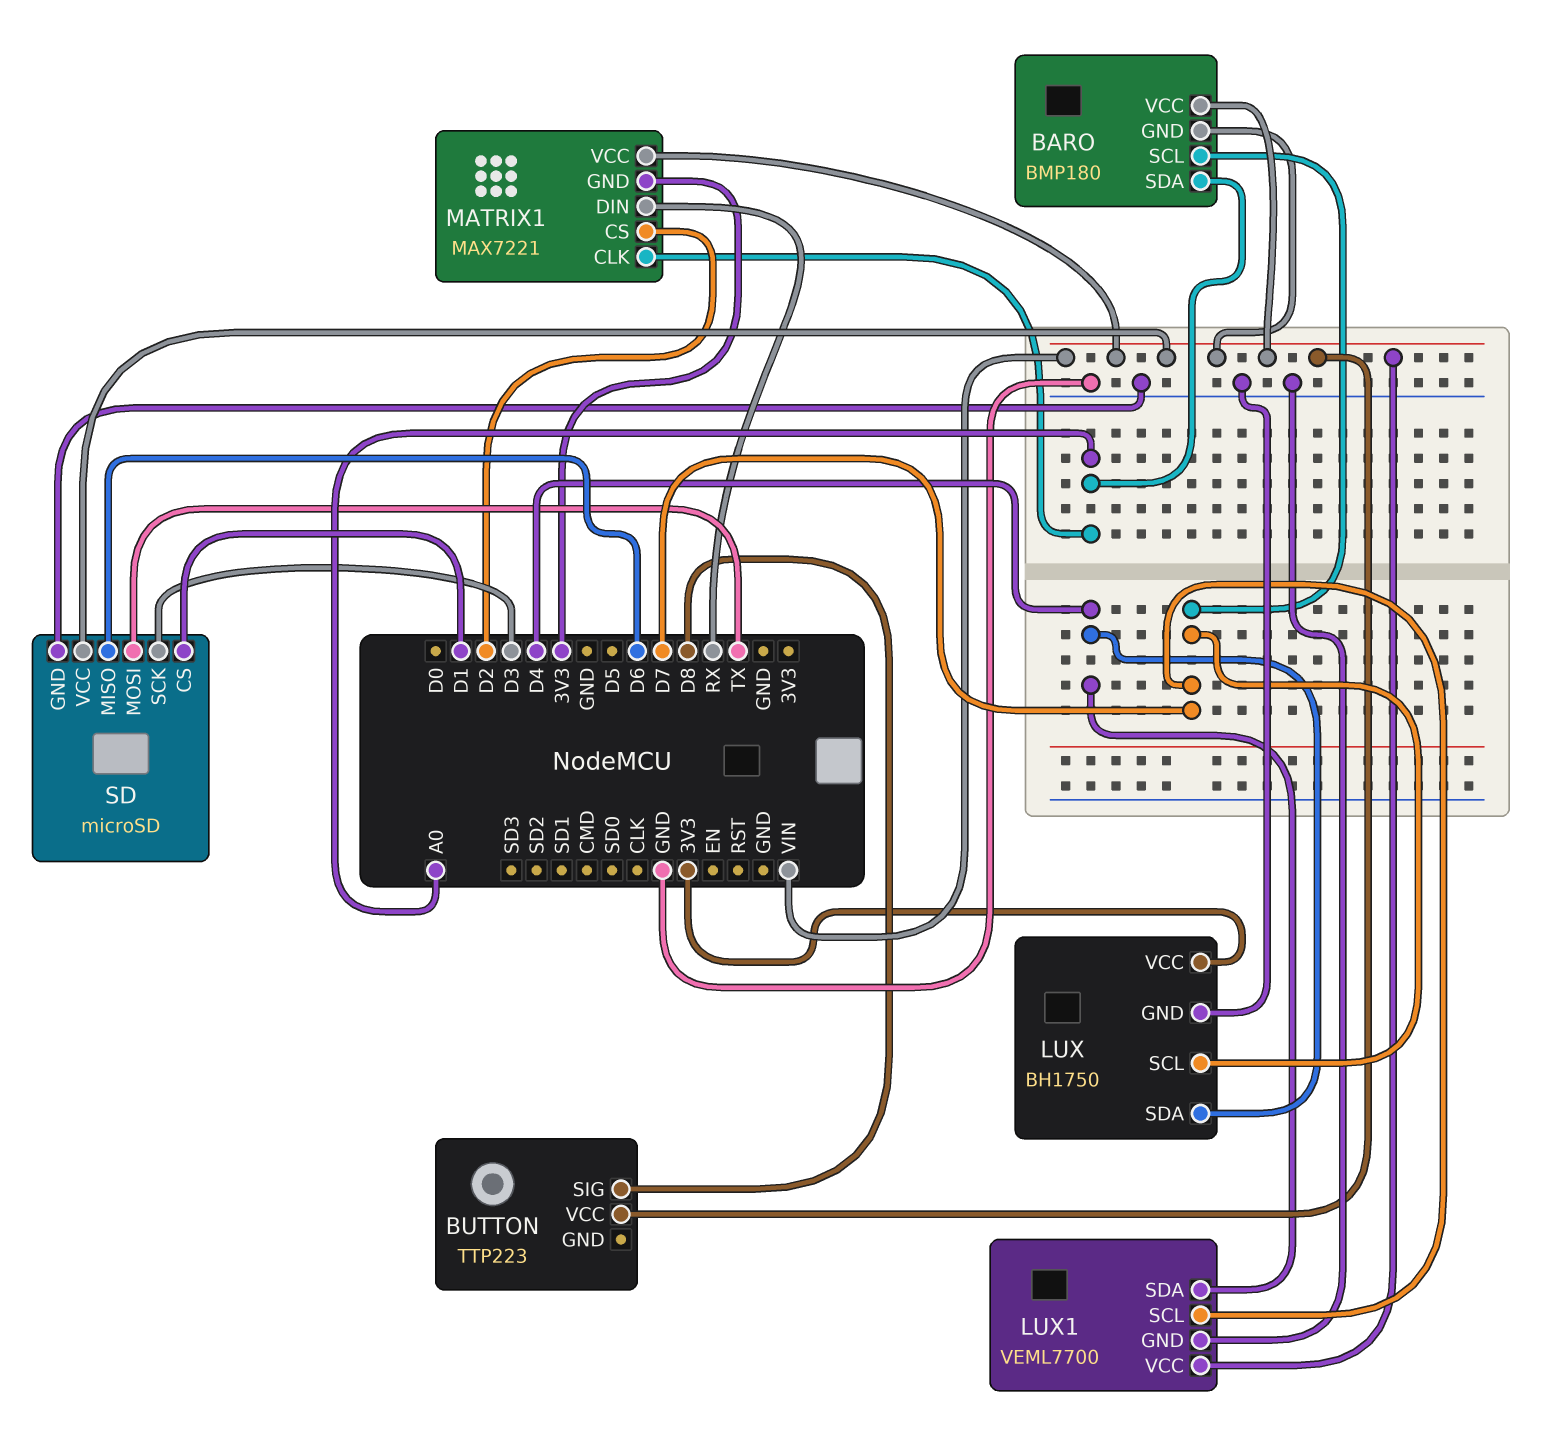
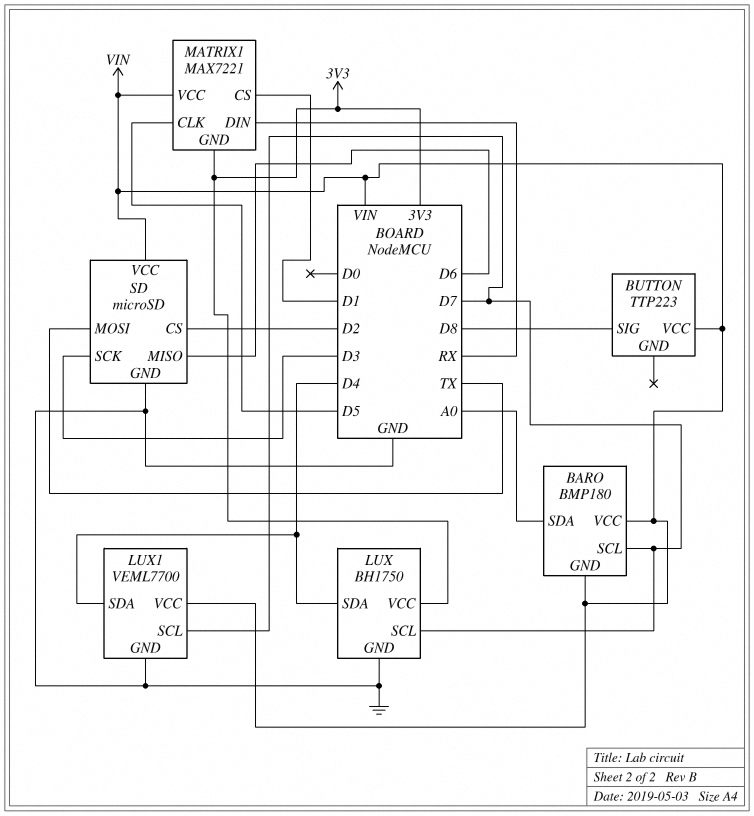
MATRIX1 pin CLK: A0 -> D5
MATRIX1 pin CS: D2 -> D1
SD pin CS: D1 -> D2

